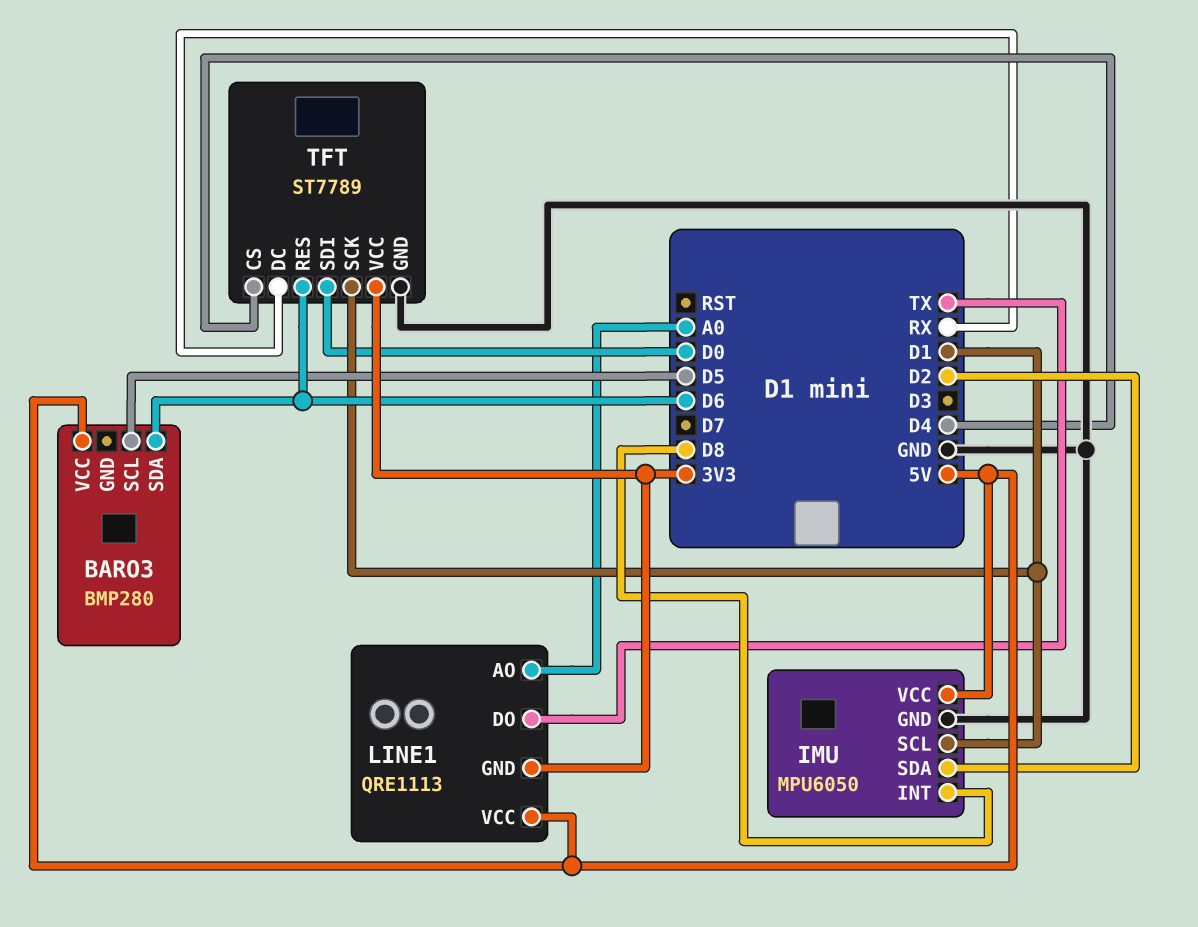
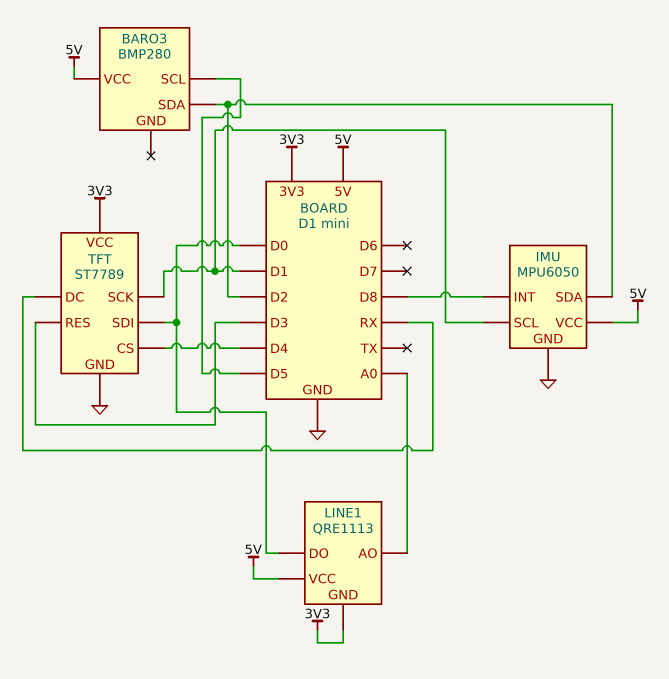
BARO3 pin SDA: D6 -> D2
LINE1 pin DO: TX -> D0
TFT pin RES: D6 -> D3

